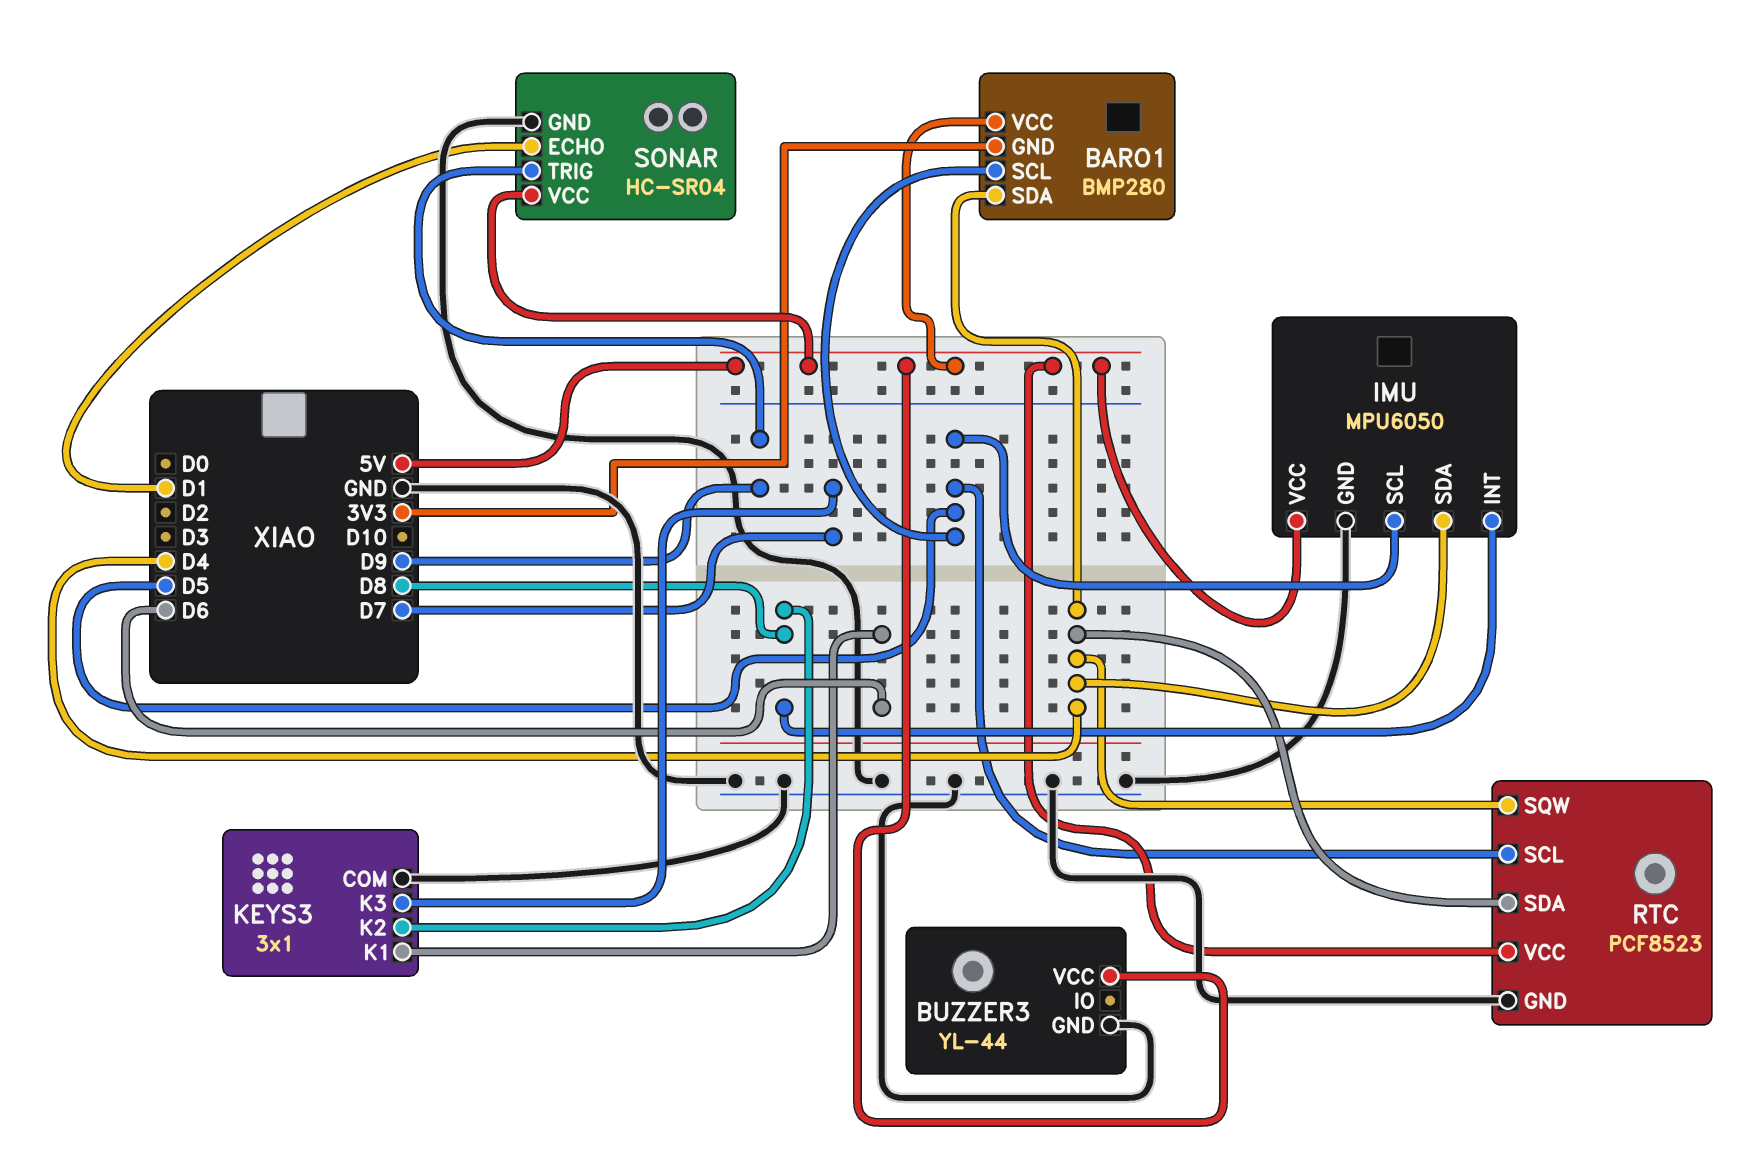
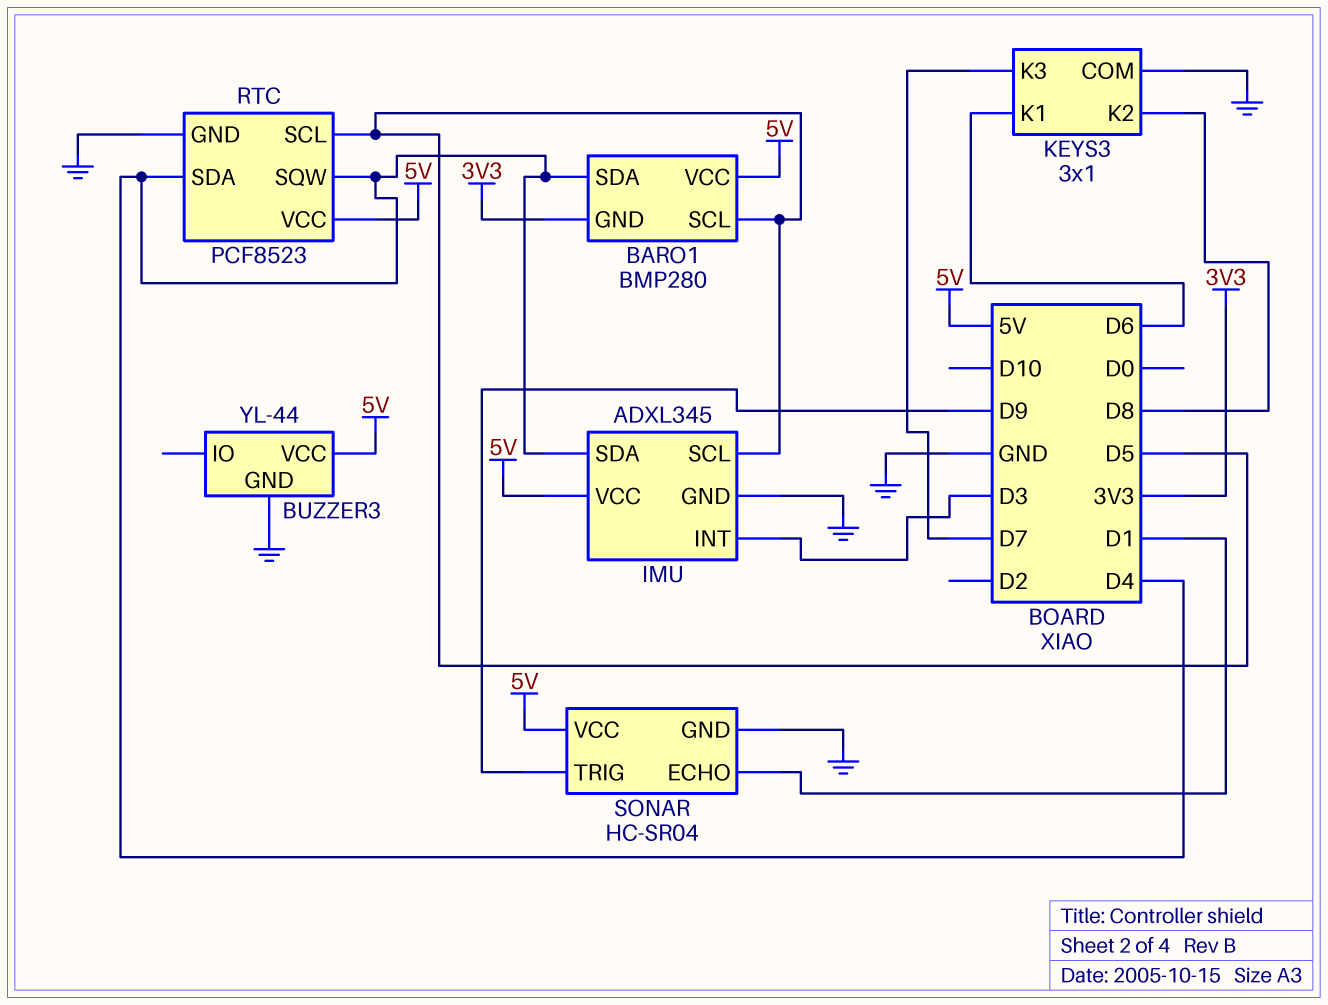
IMU: MPU6050 -> ADXL345
IMU pin INT: D8 -> D3

